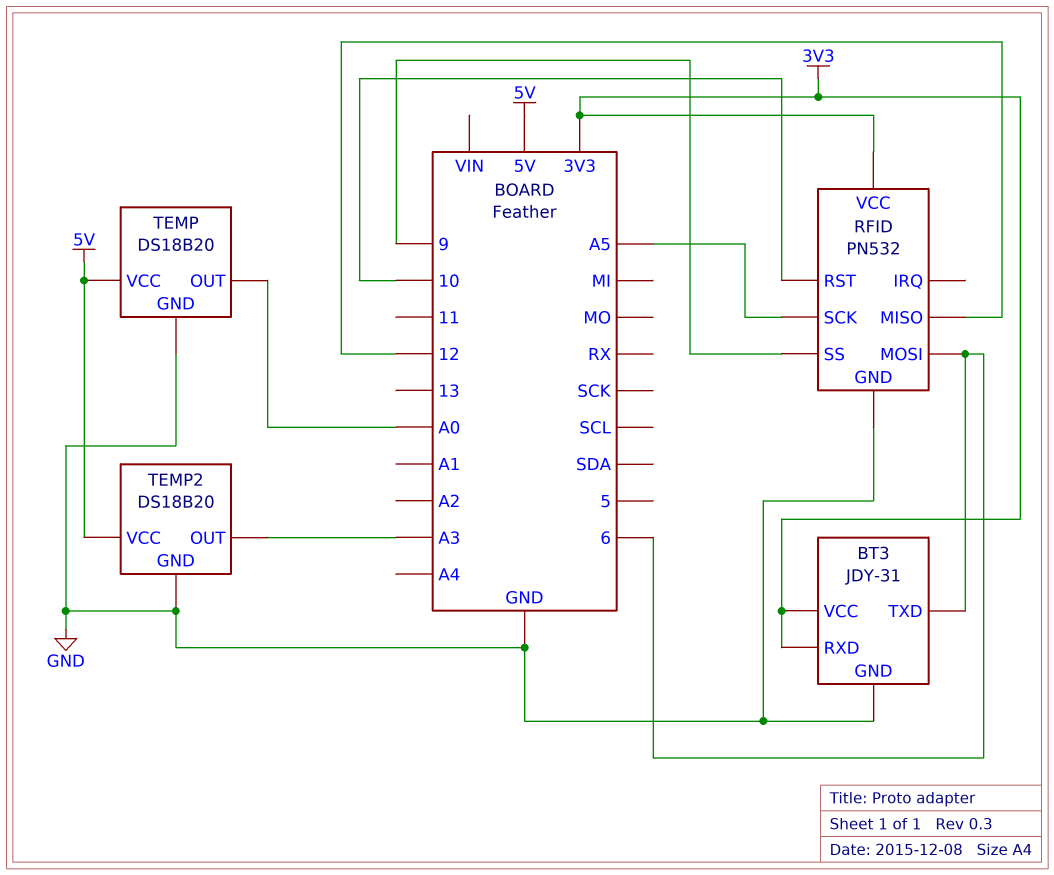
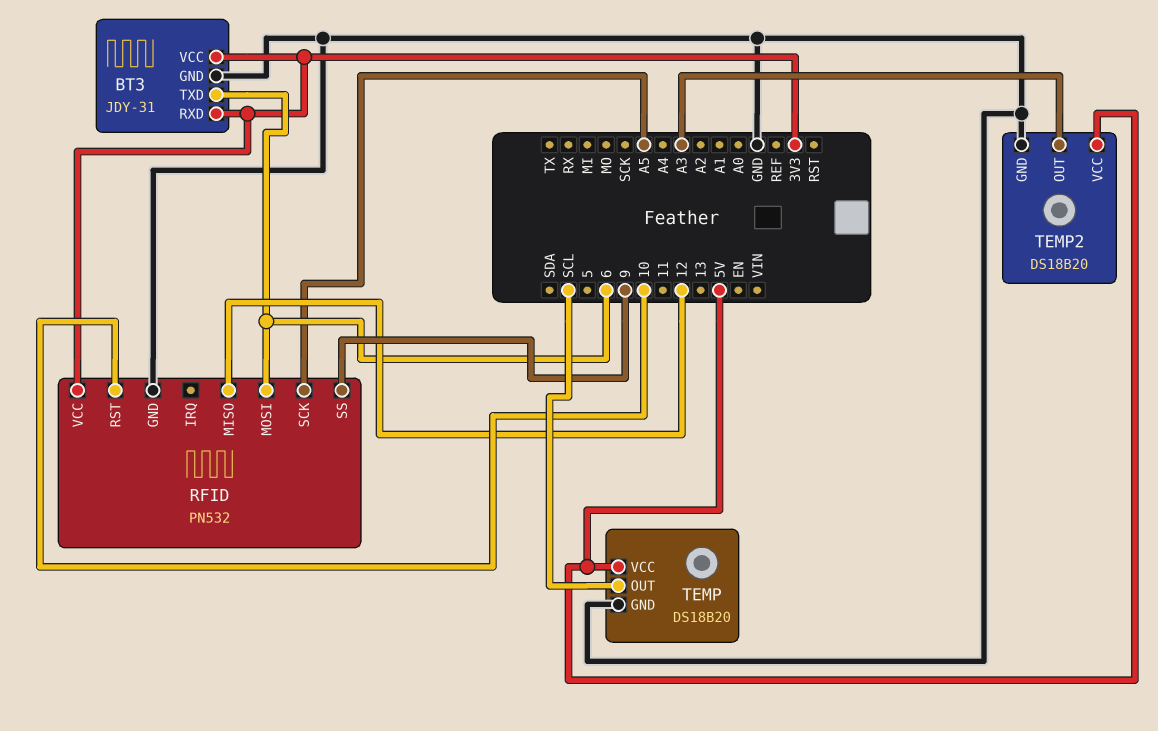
TEMP pin OUT: A0 -> SCL

